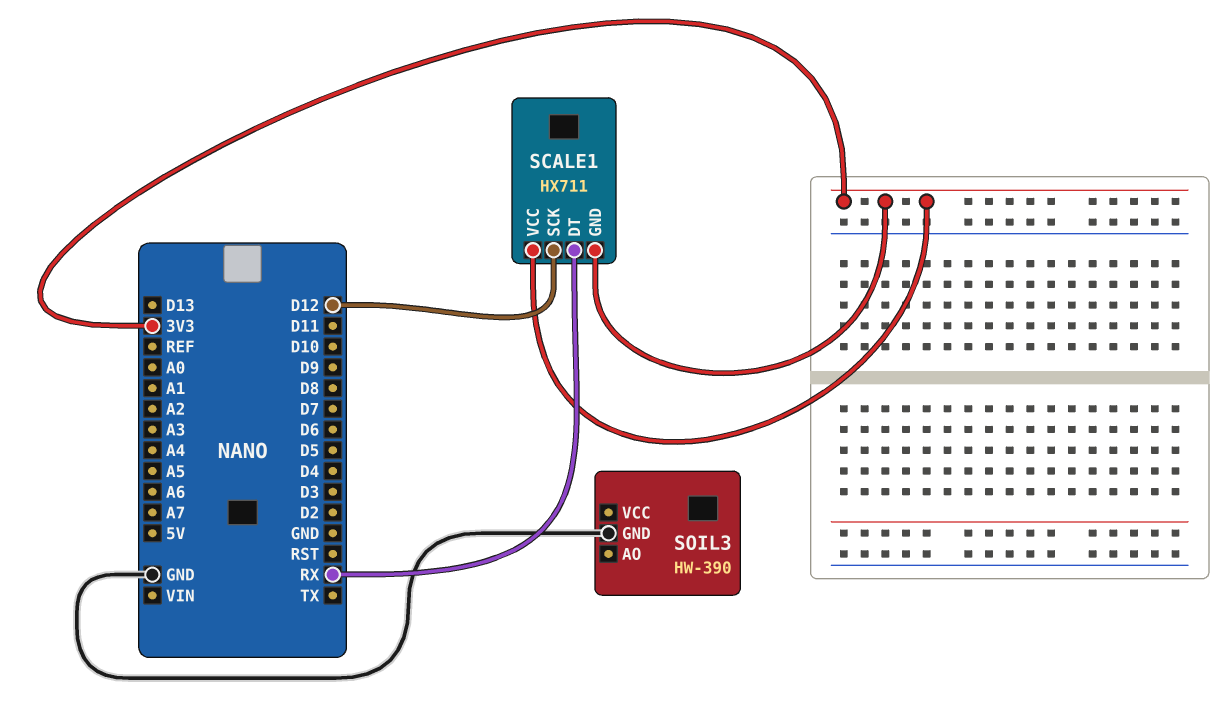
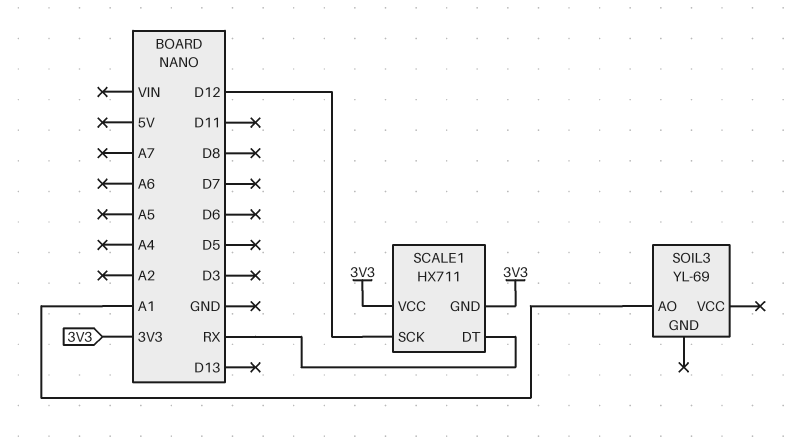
SOIL3: HW-390 -> YL-69
SOIL3 pin AO: none -> A1
SOIL3 pin GND: GND -> none

